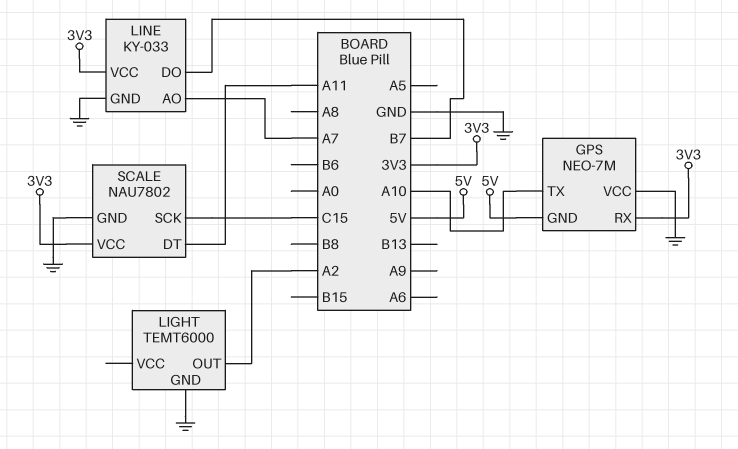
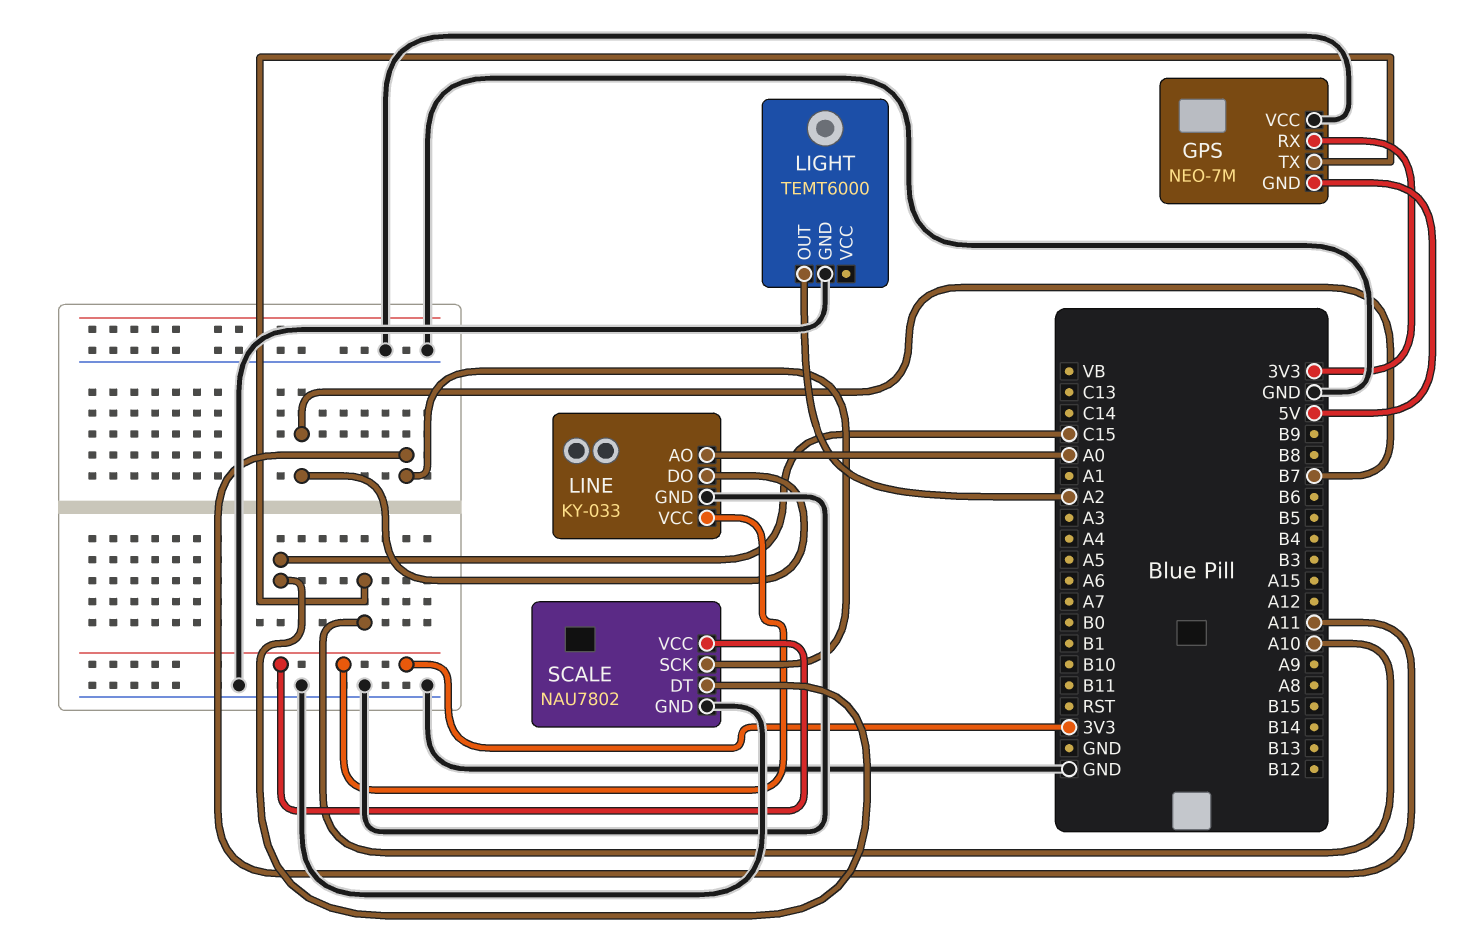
LINE pin AO: A7 -> A0
SCALE pin DT: A11 -> C15
SCALE pin SCK: C15 -> A11

